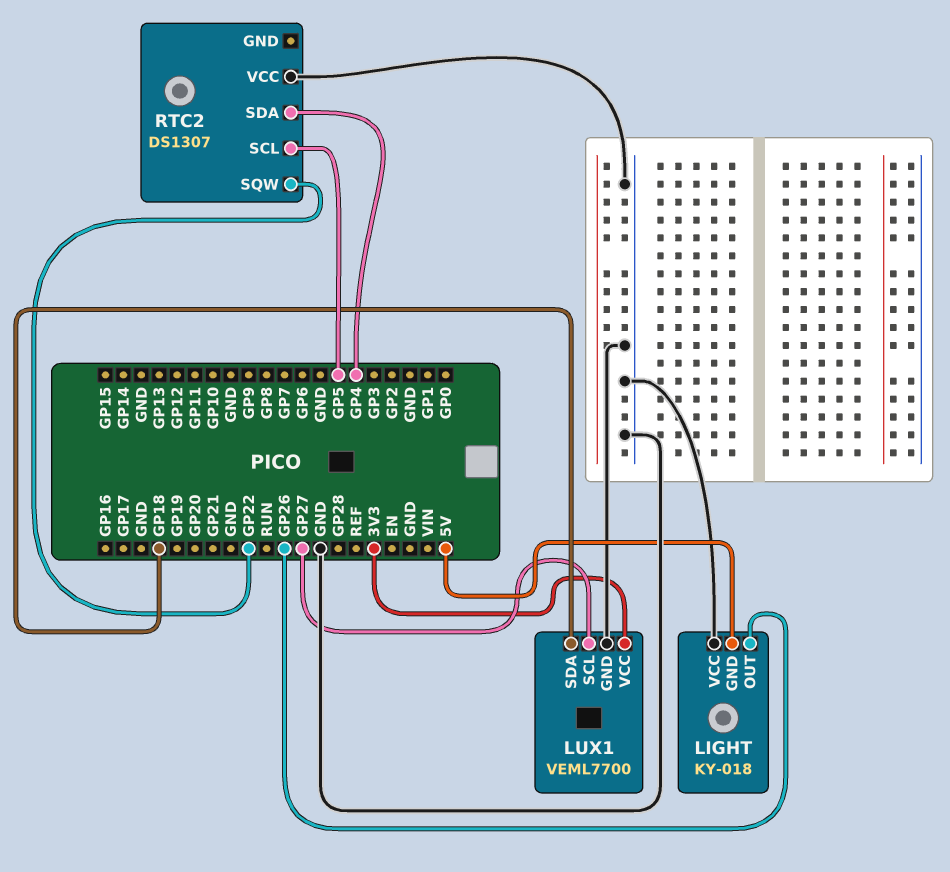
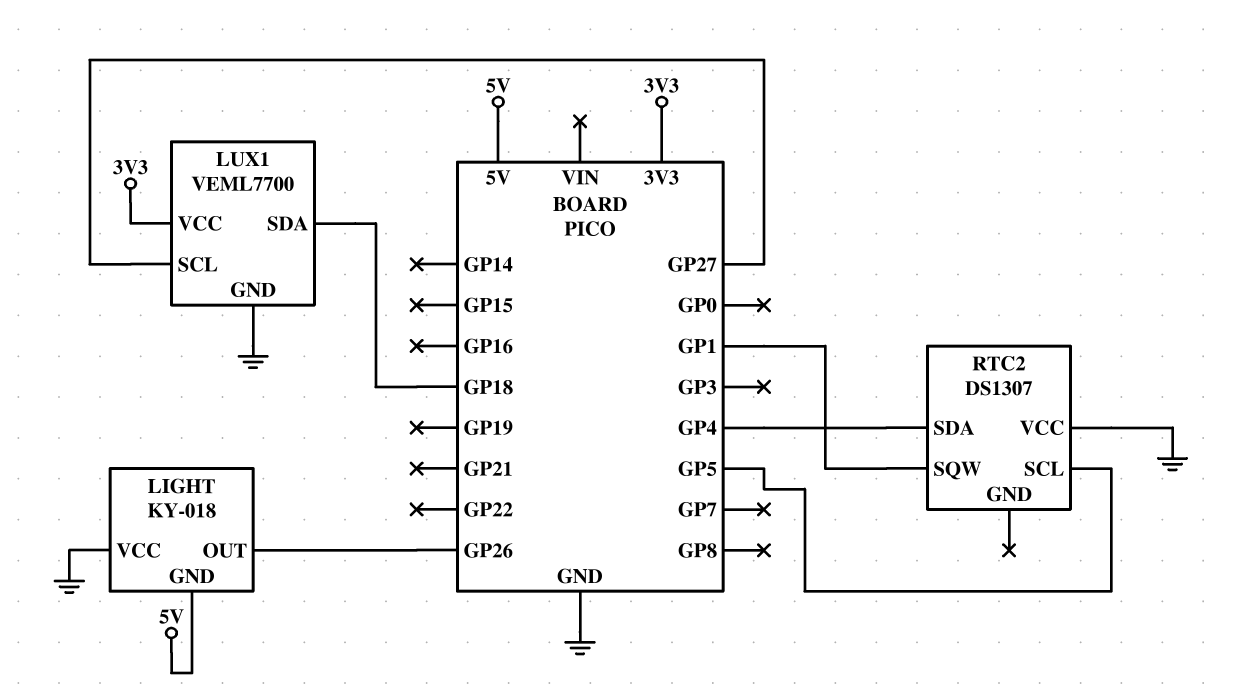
RTC2 pin SQW: GP22 -> GP1

